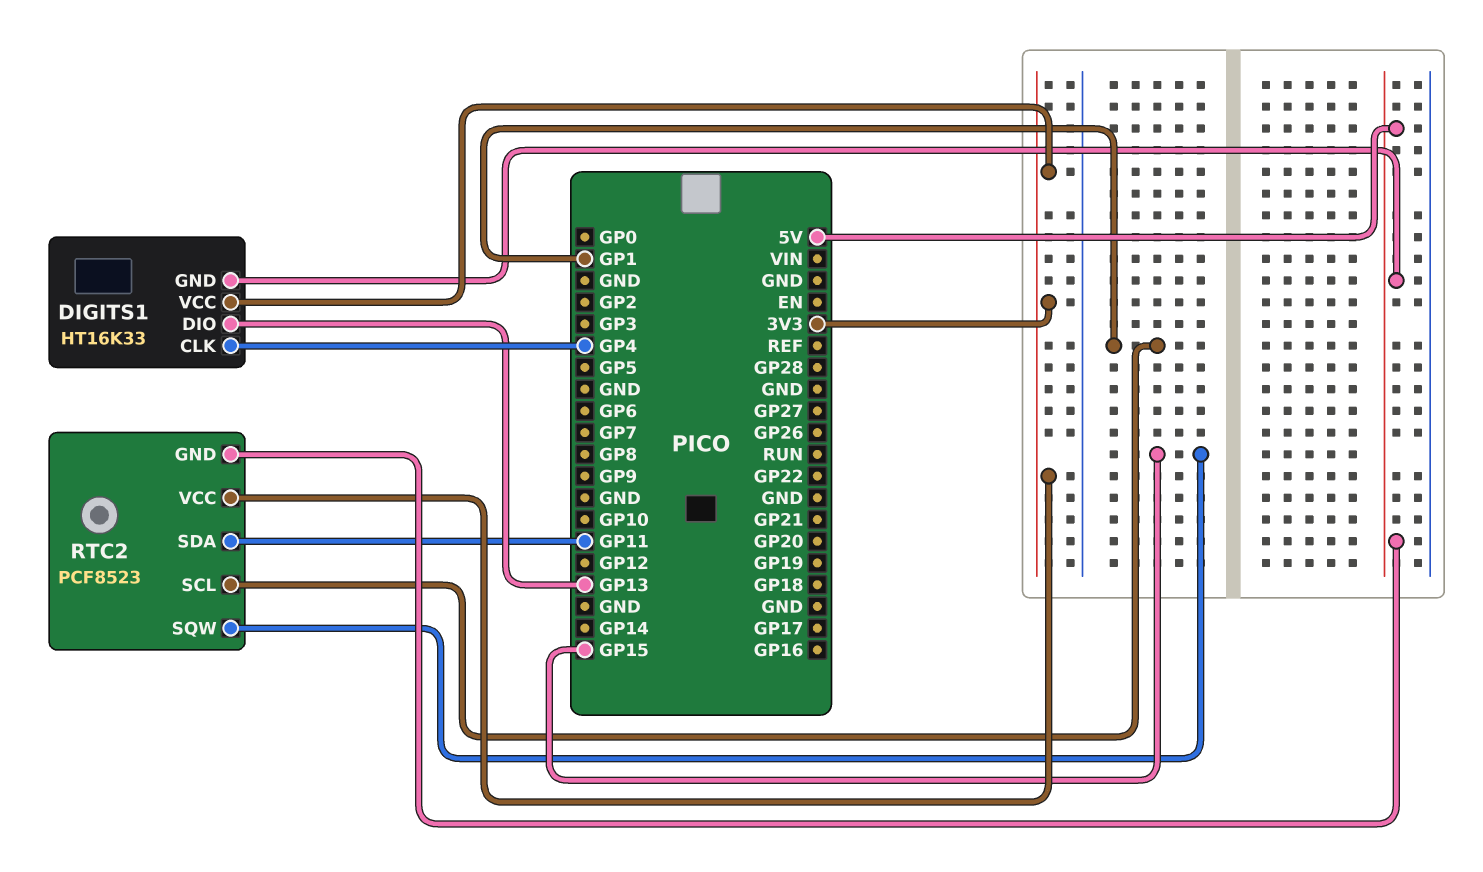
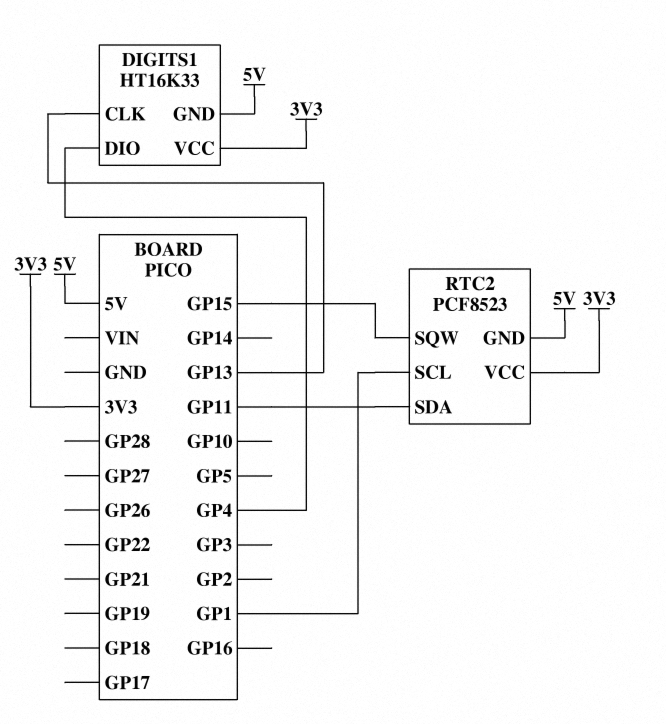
DIGITS1 pin CLK: GP4 -> GP13
DIGITS1 pin DIO: GP13 -> GP4

